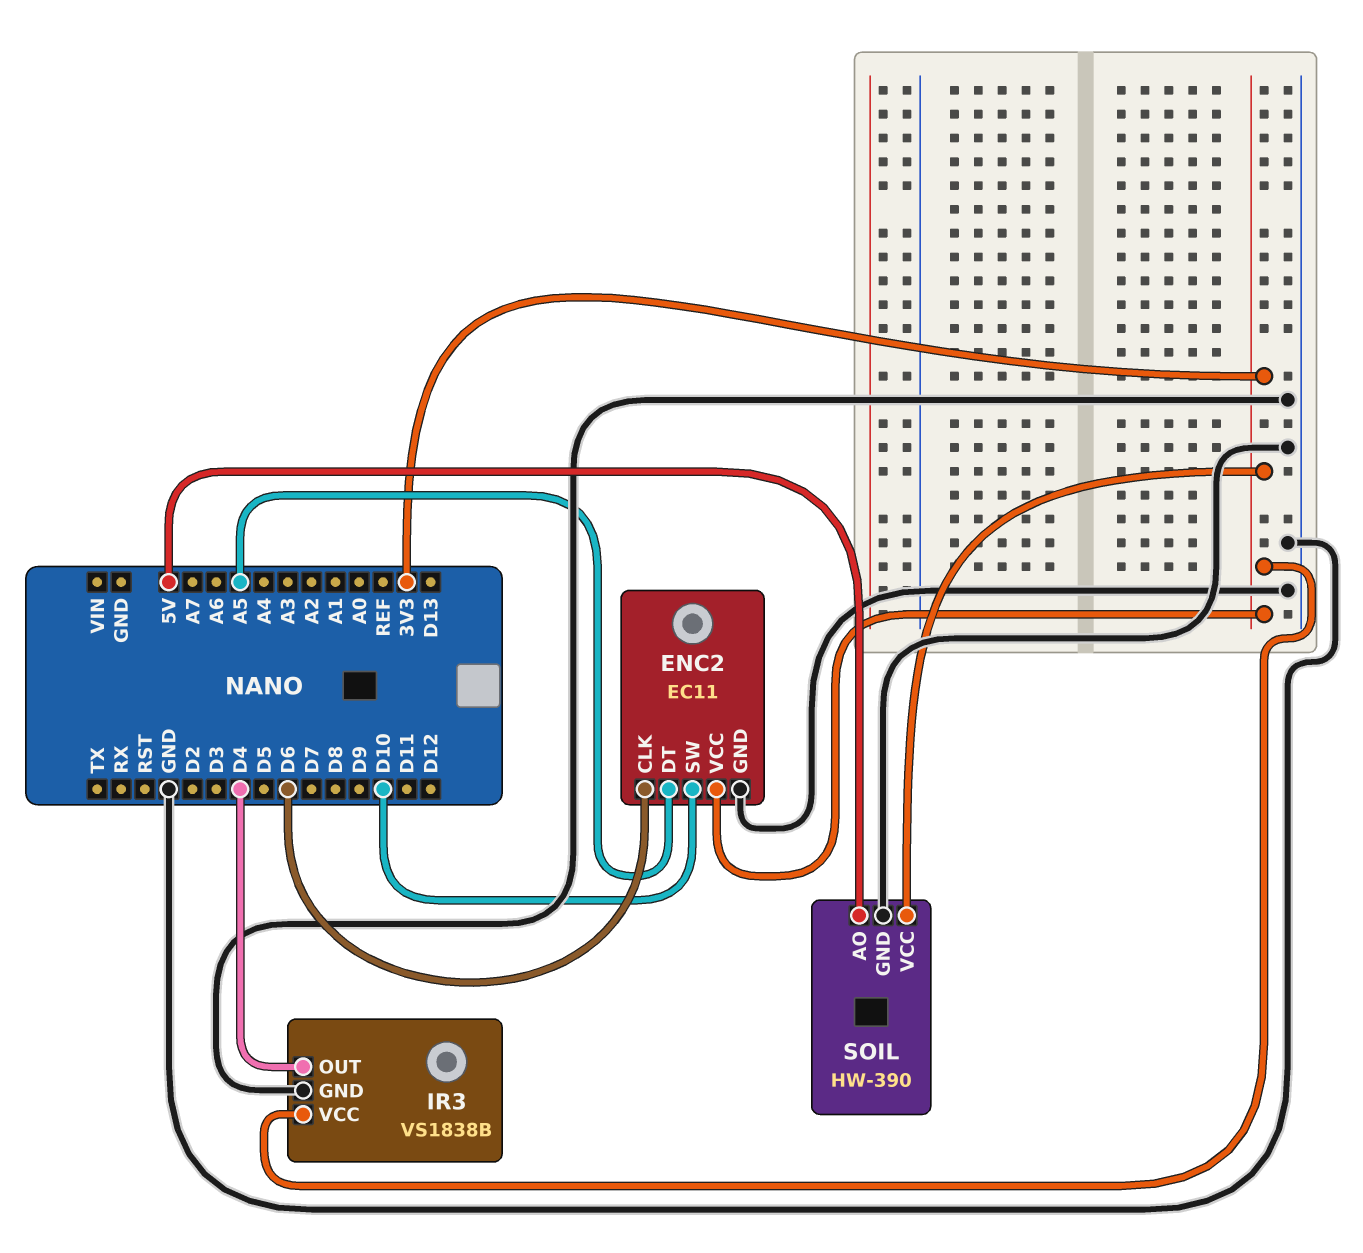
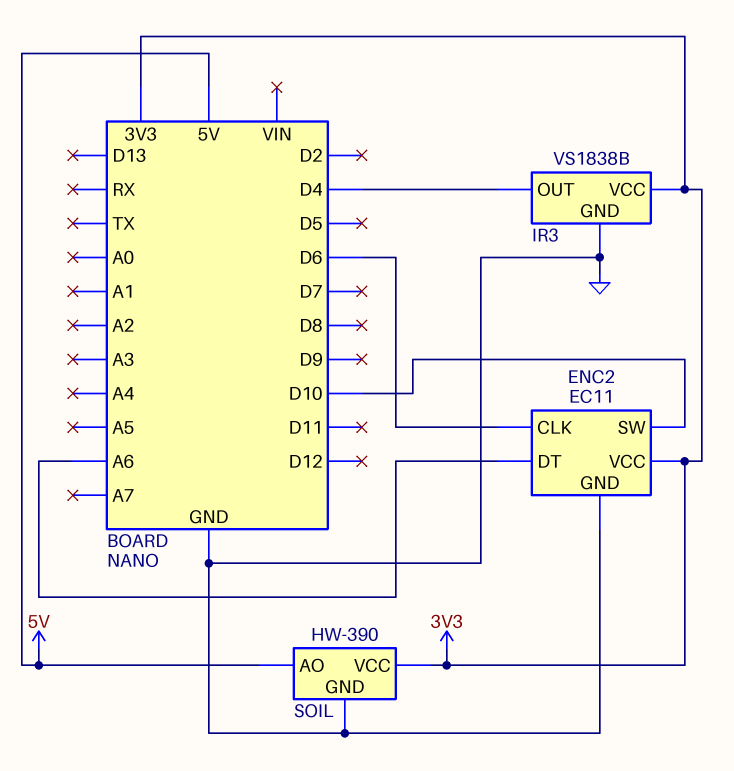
ENC2 pin DT: A5 -> A6

